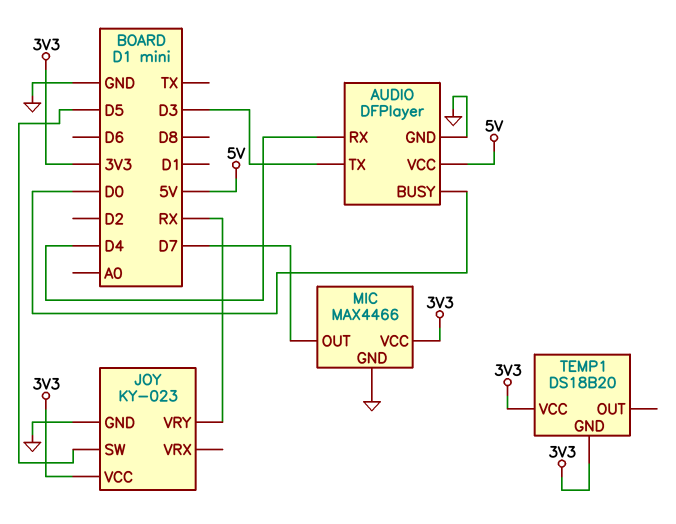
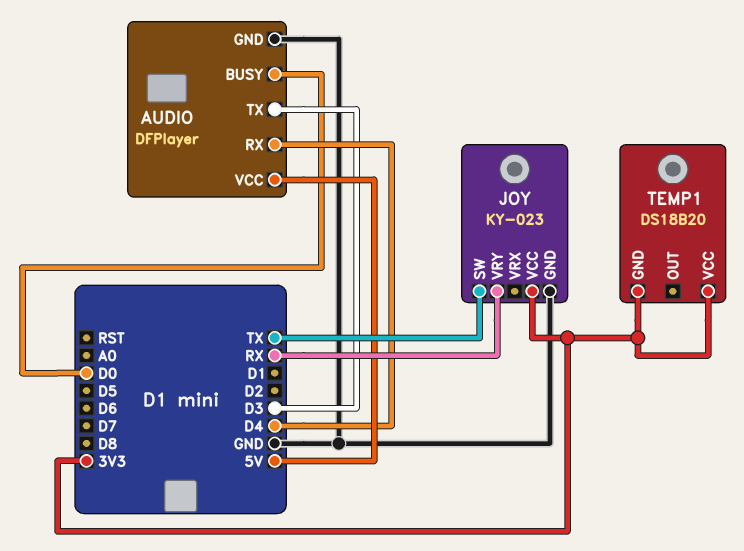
JOY pin SW: D5 -> TX
MIC: MAX4466 -> none
MIC pin GND: GND -> none
MIC pin OUT: D7 -> none
MIC pin VCC: 3V3 -> none

